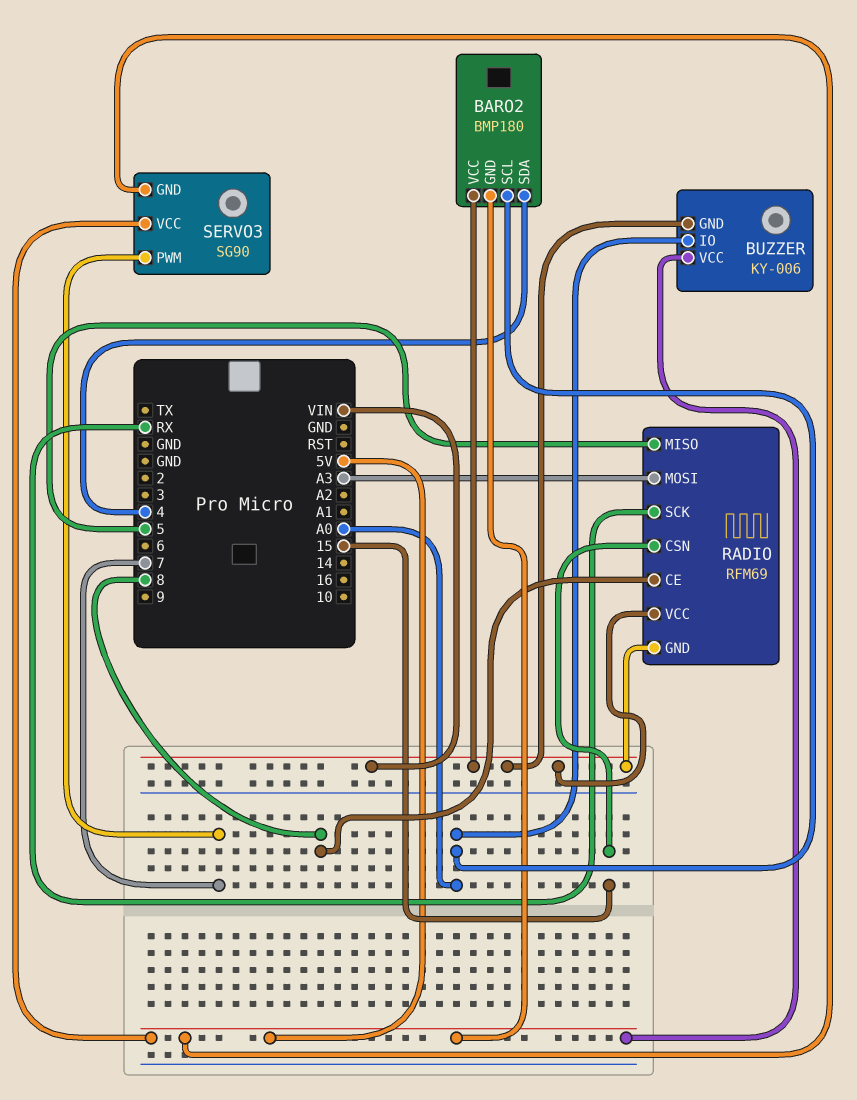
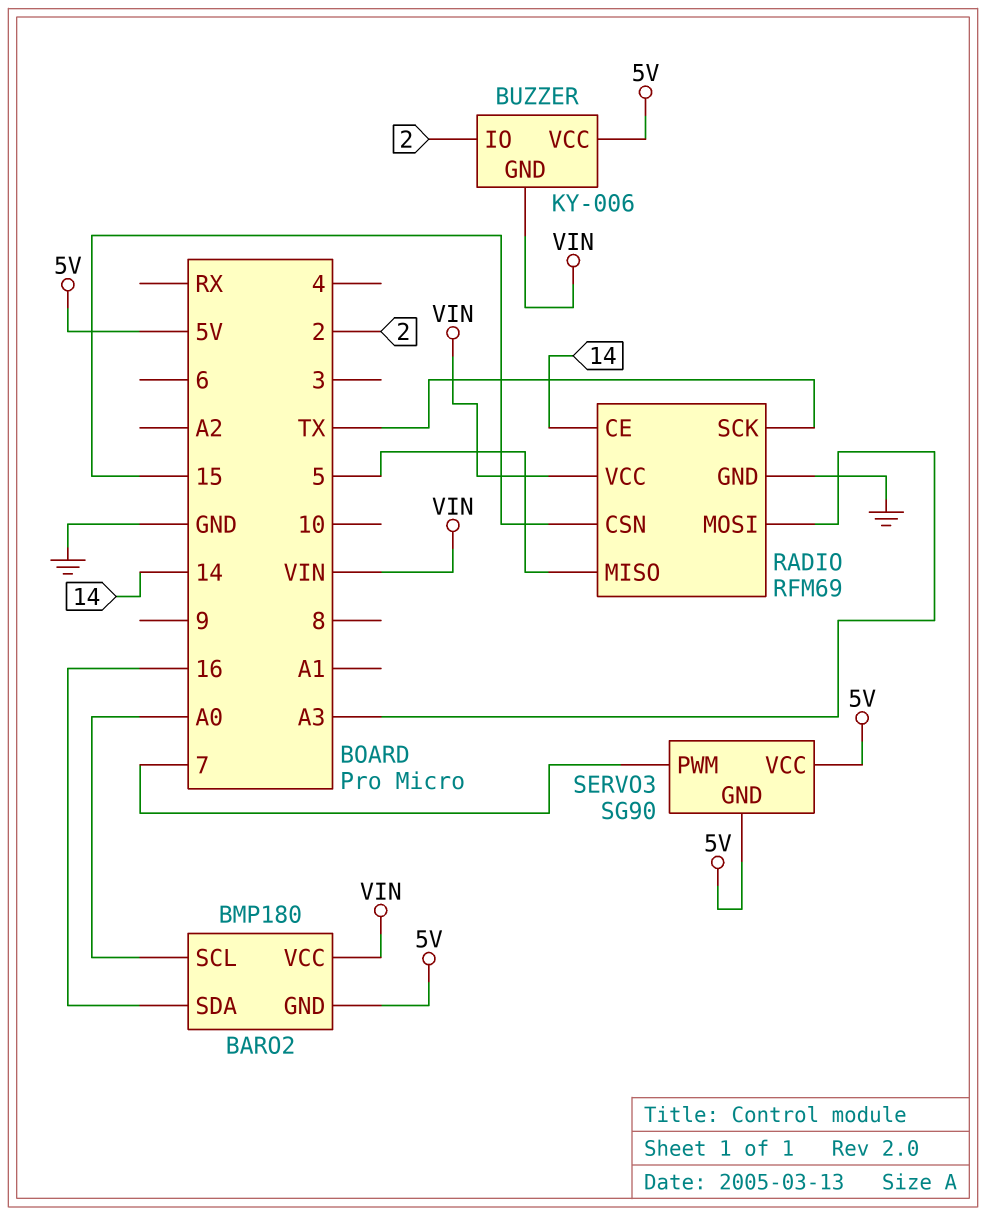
BARO2 pin SDA: 4 -> 16
BUZZER pin IO: A0 -> 2
RADIO pin CE: 8 -> 14
RADIO pin GND: VIN -> GND
RADIO pin SCK: RX -> TX

